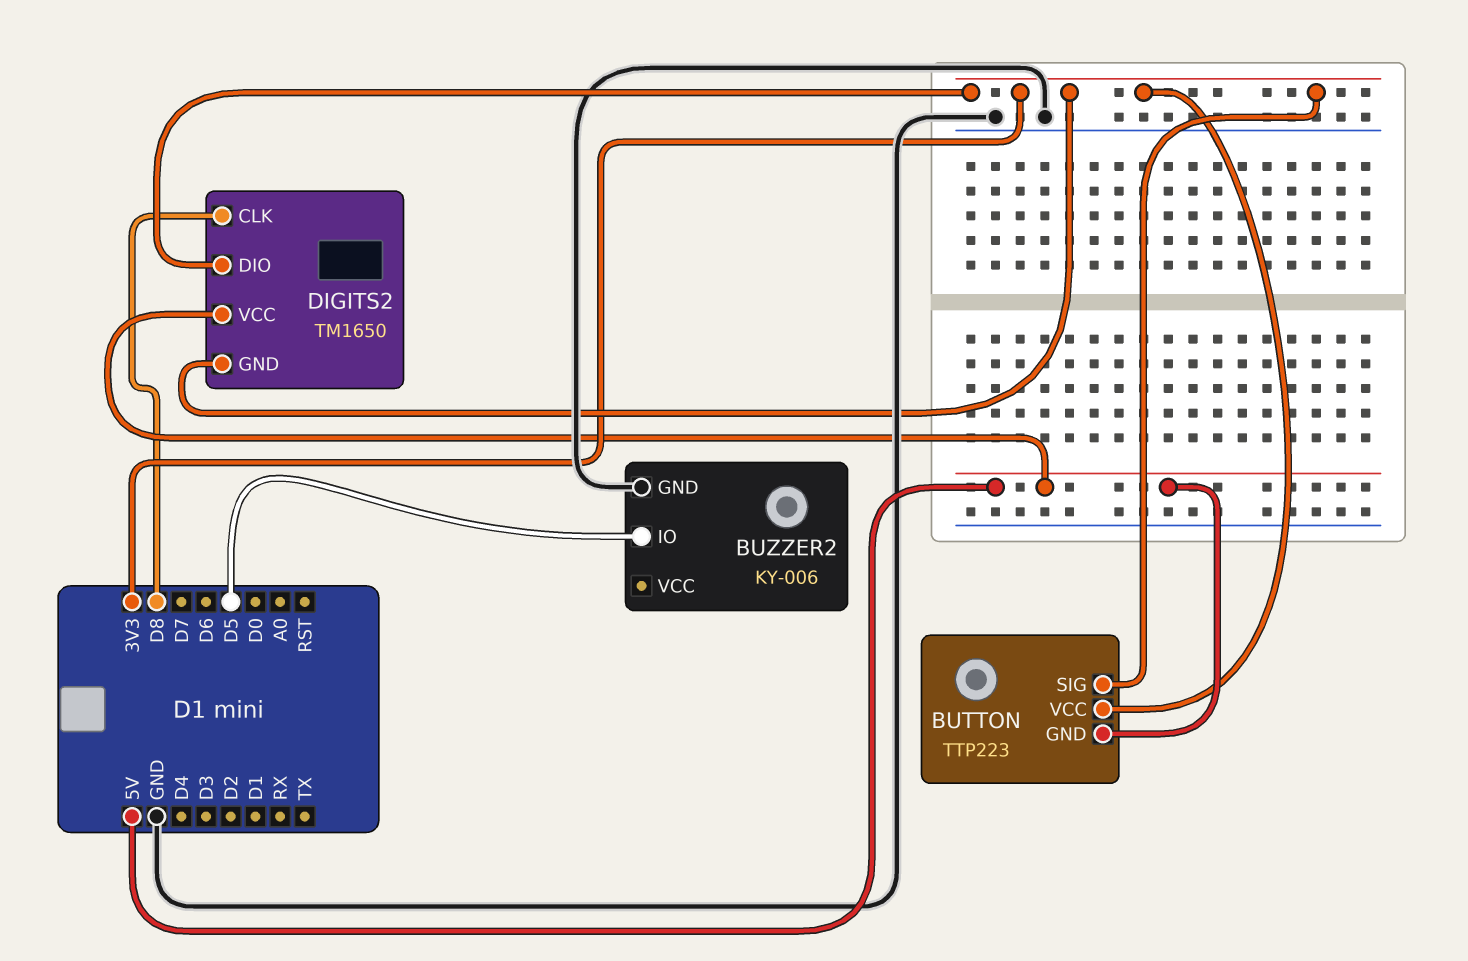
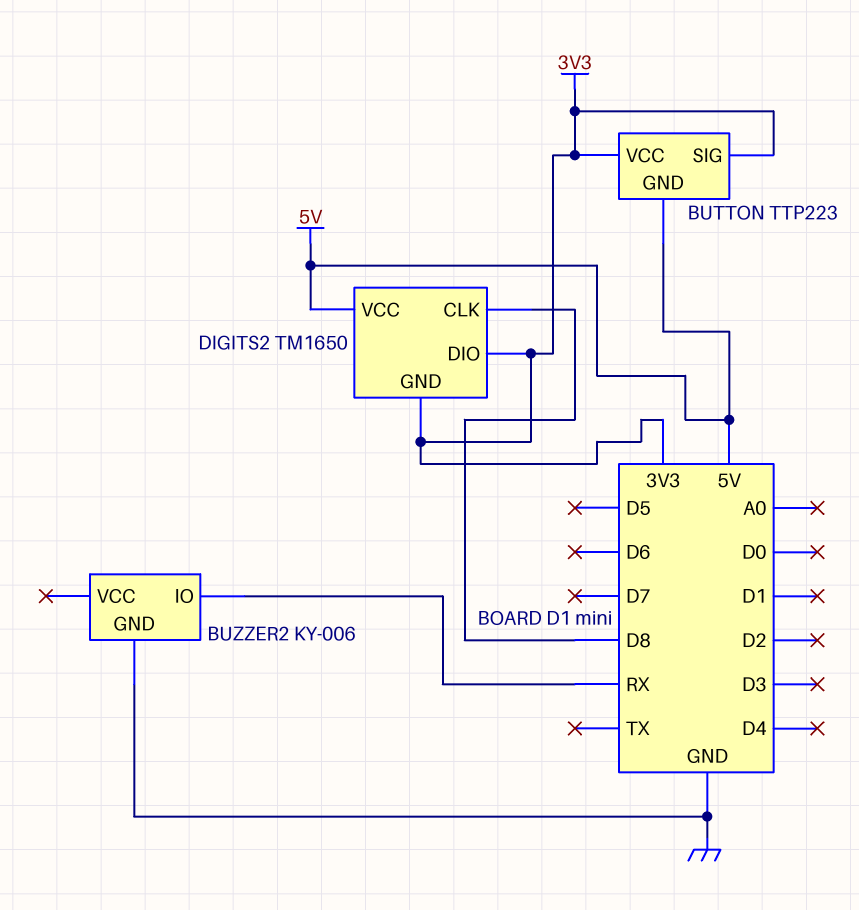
BUZZER2 pin IO: D5 -> RX

